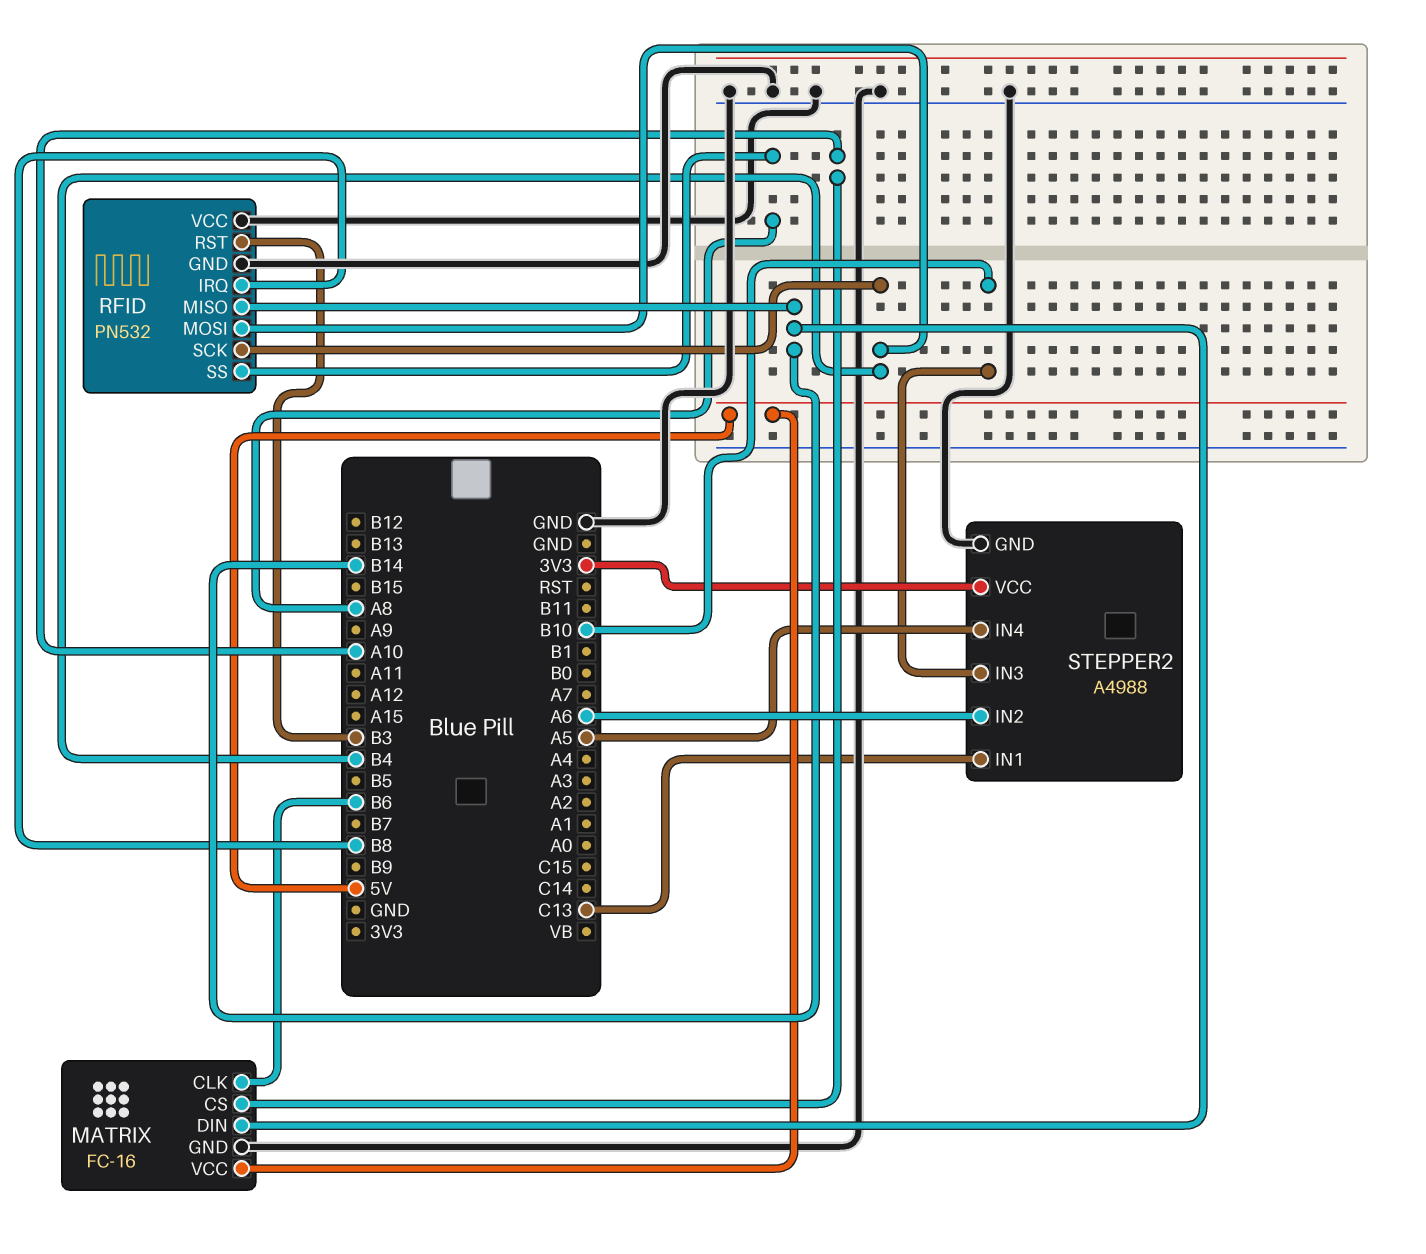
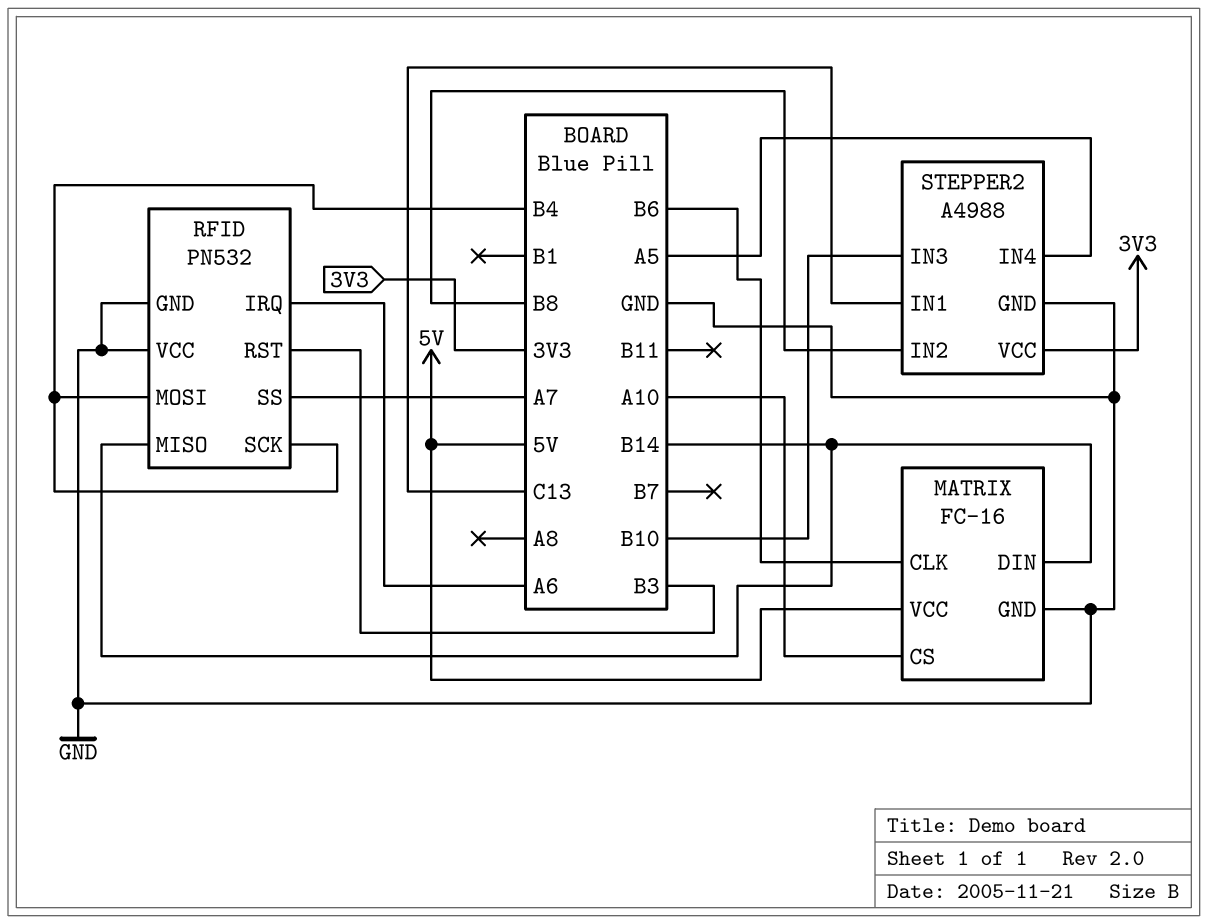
RFID pin IRQ: B8 -> A6
RFID pin SS: A8 -> A7
STEPPER2 pin IN2: A6 -> B8

